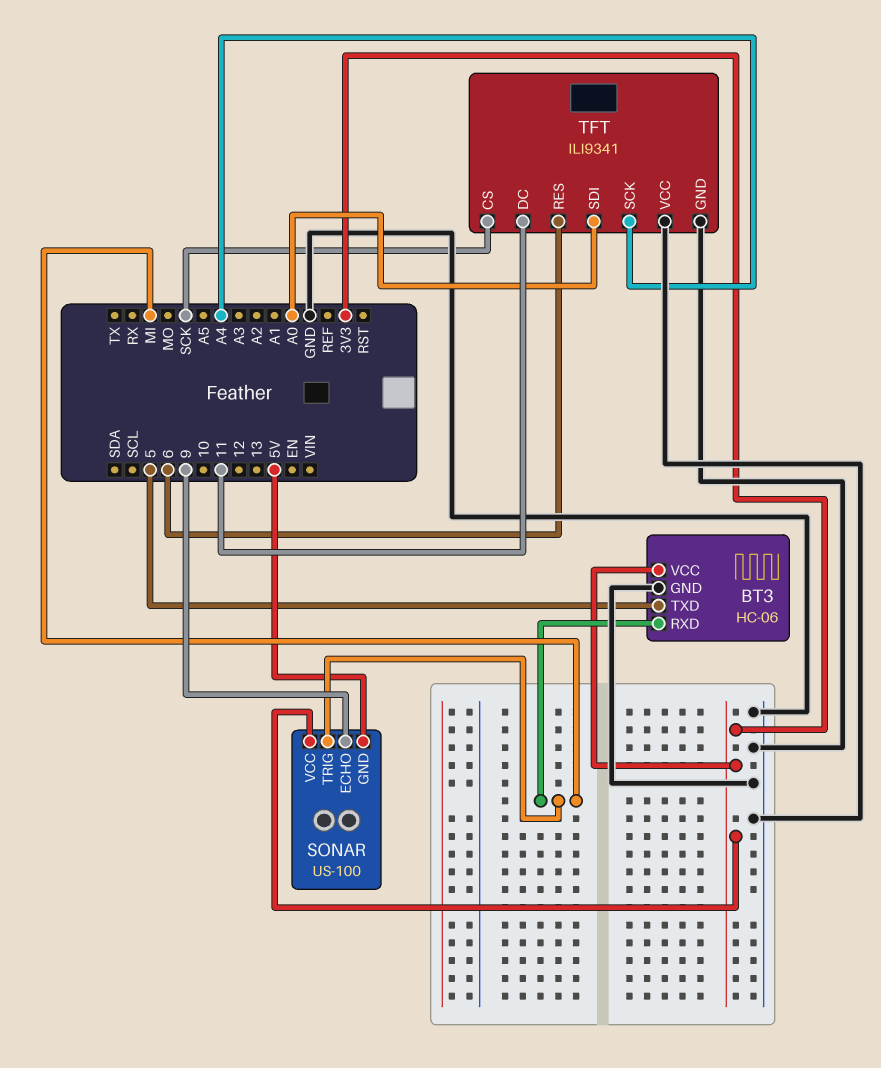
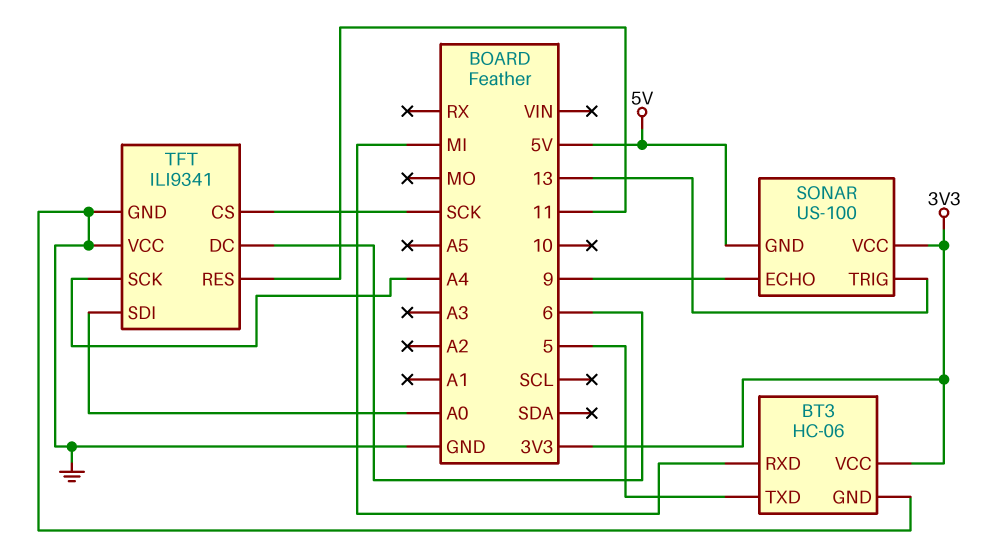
SONAR pin TRIG: MI -> 13
TFT pin DC: 11 -> 6
TFT pin RES: 6 -> 11

